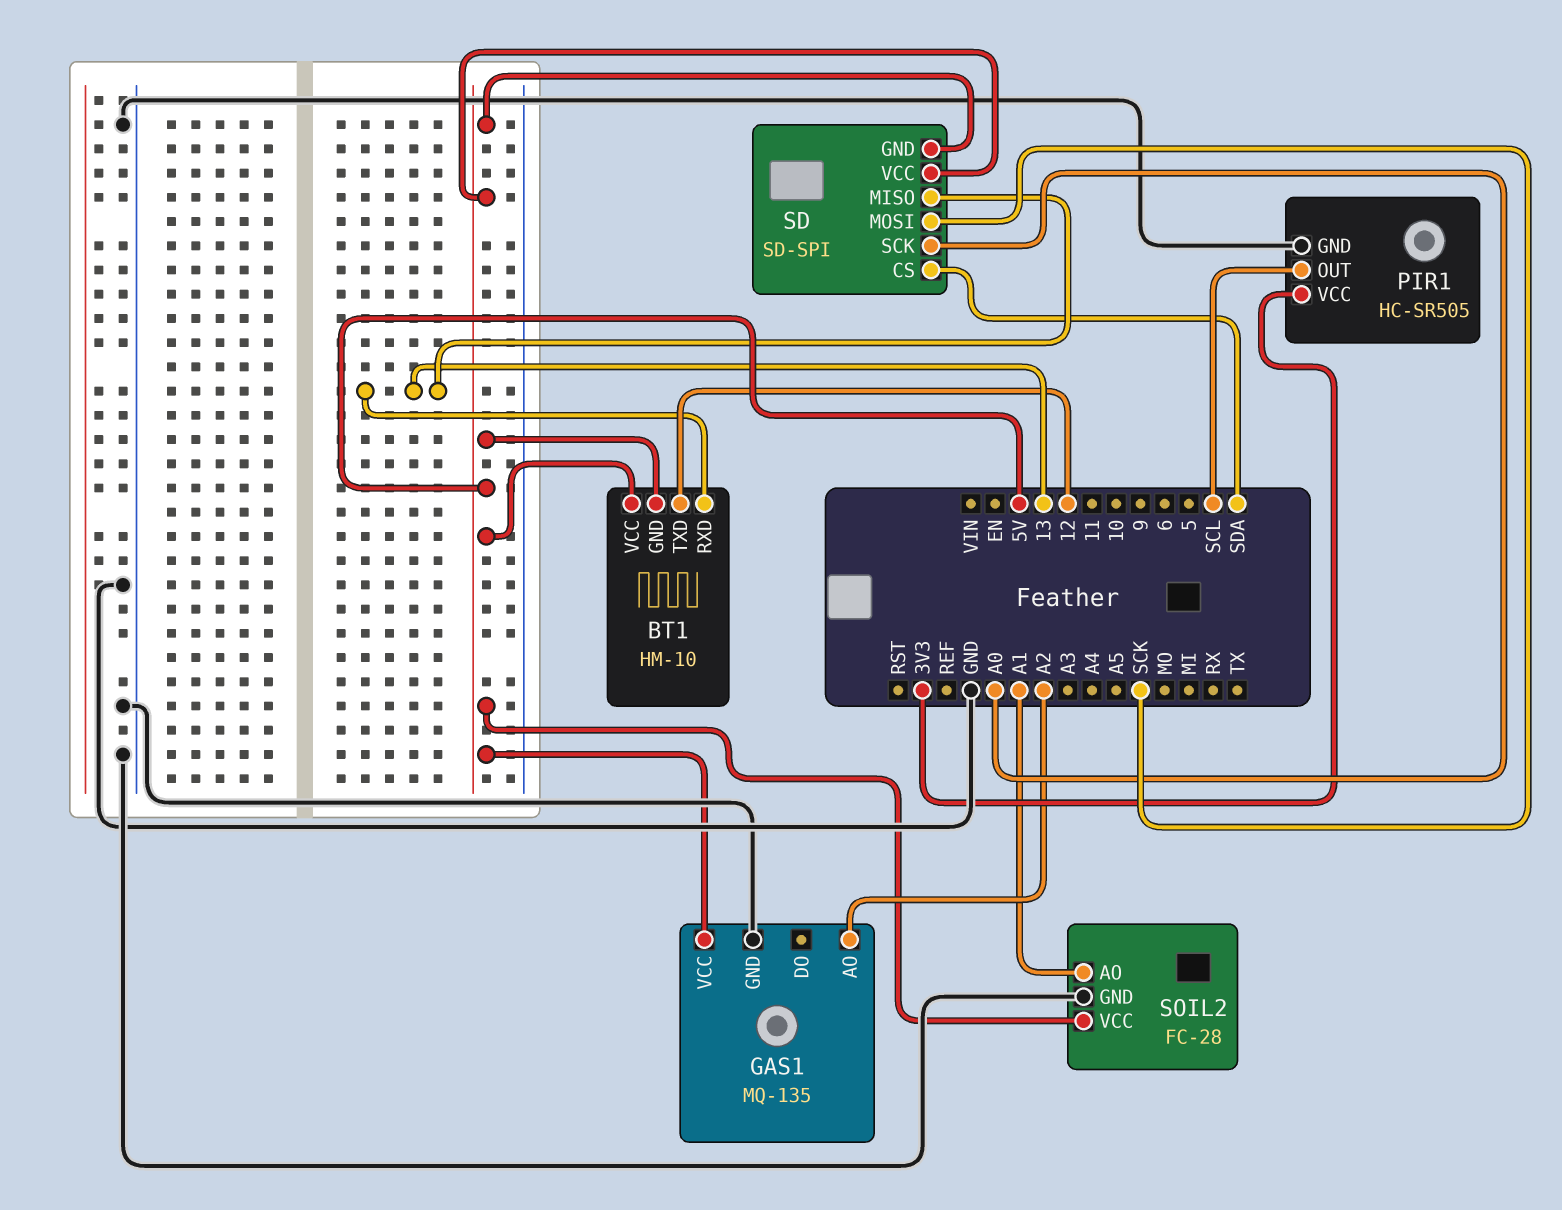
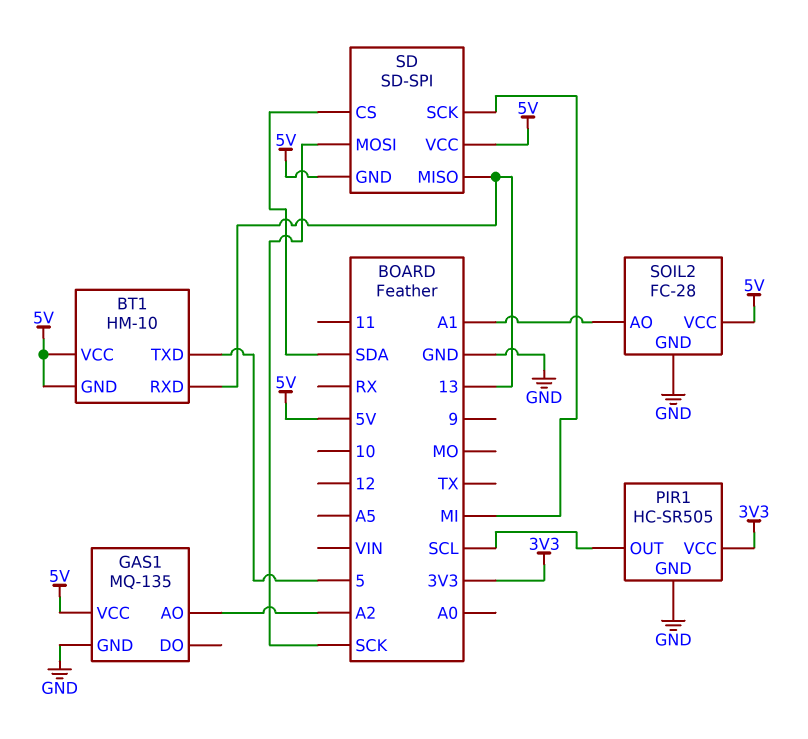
BT1 pin TXD: 12 -> 5
SD pin SCK: A0 -> MI

